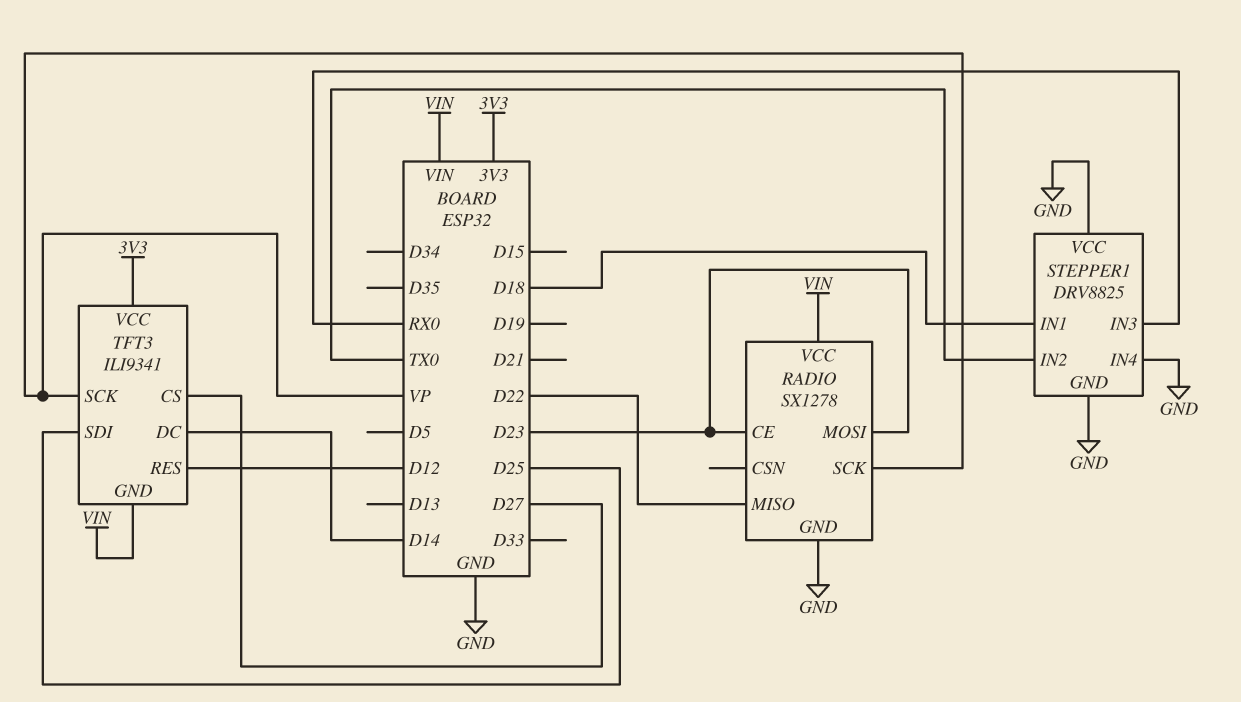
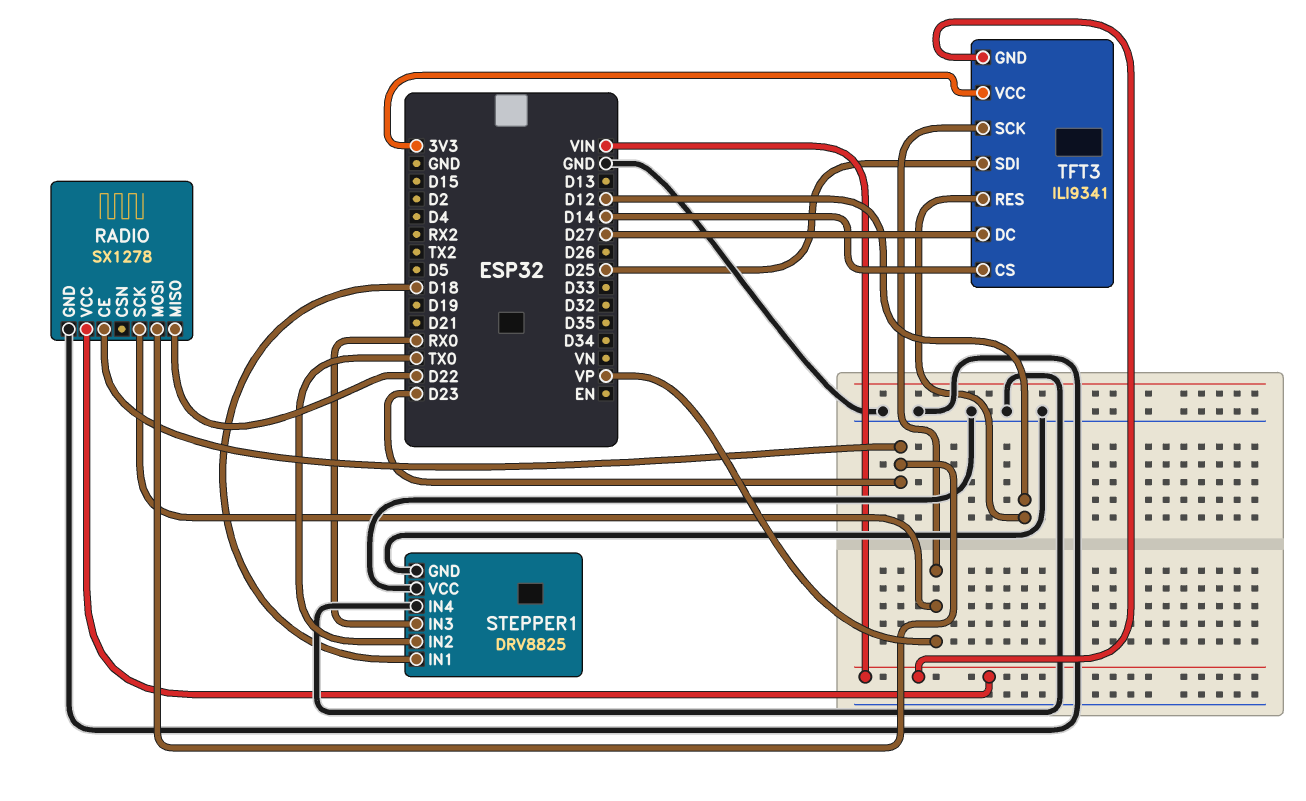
TFT3 pin CS: D27 -> D14
TFT3 pin DC: D14 -> D27

